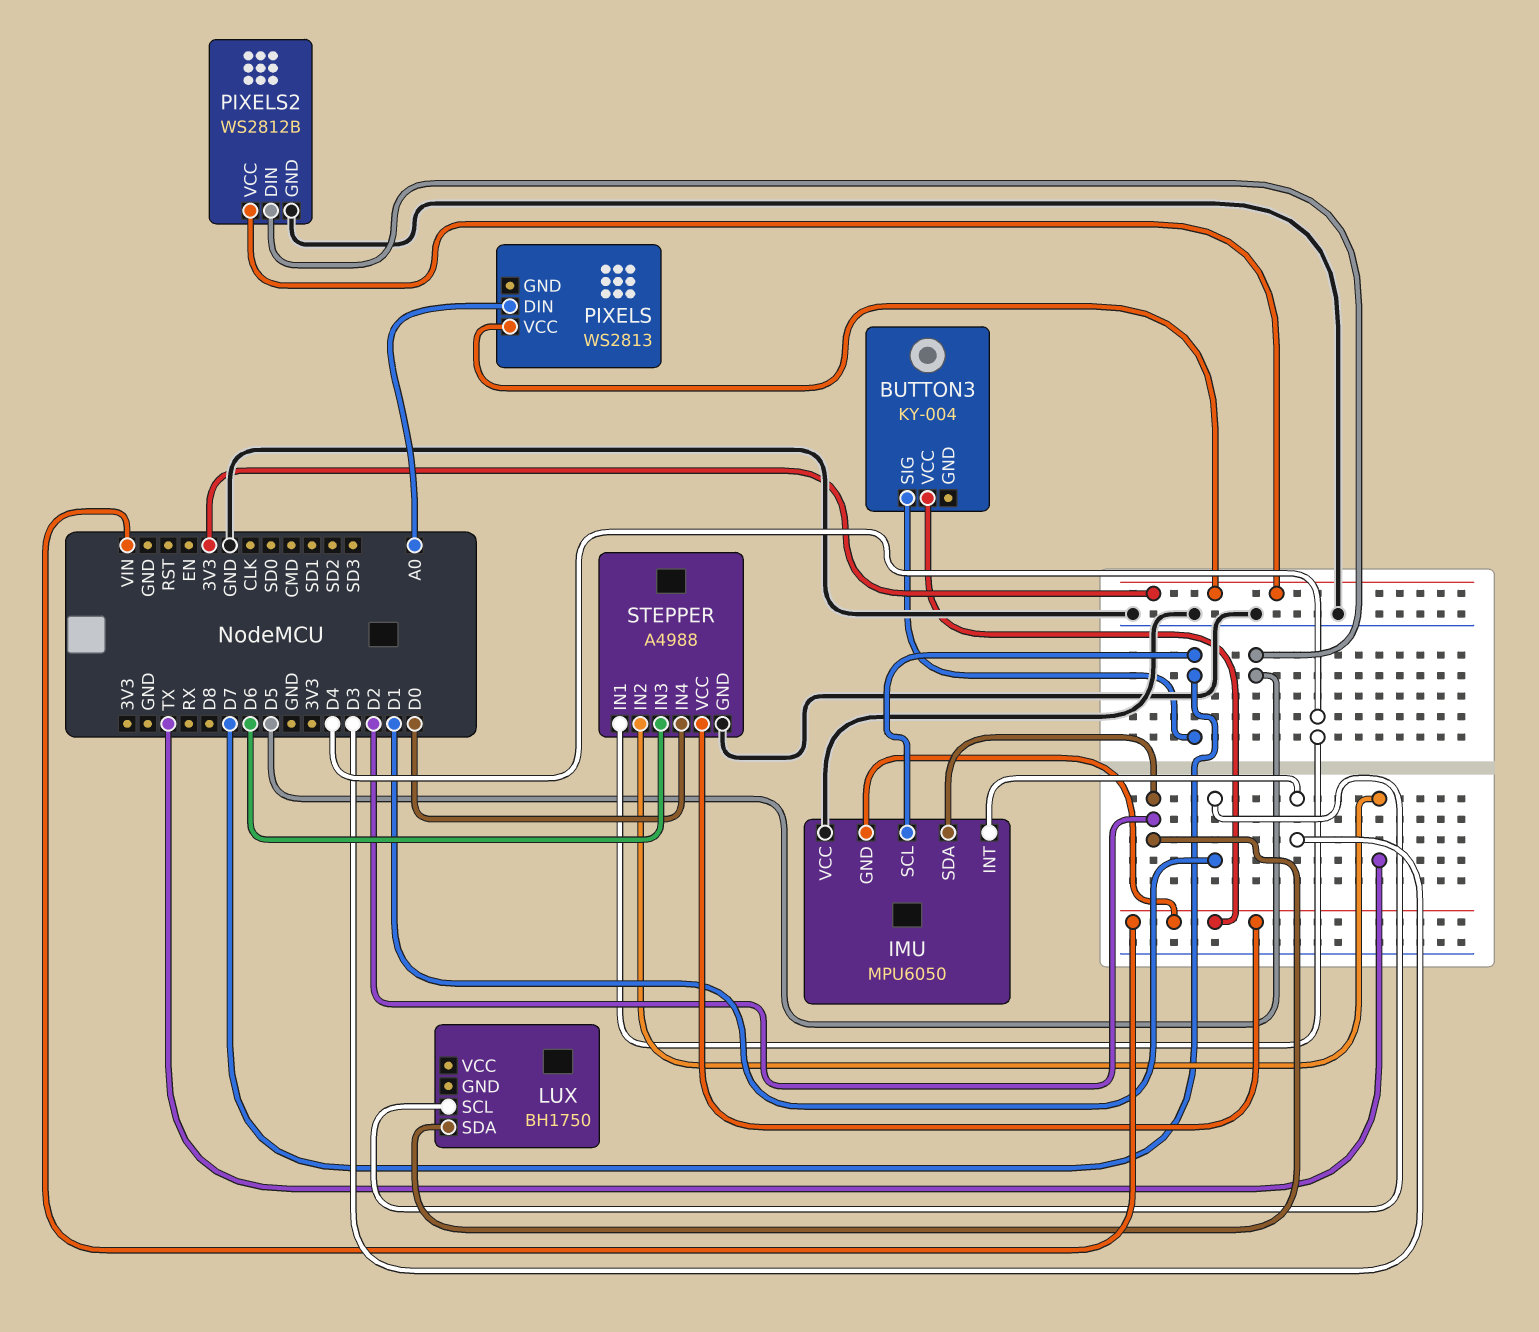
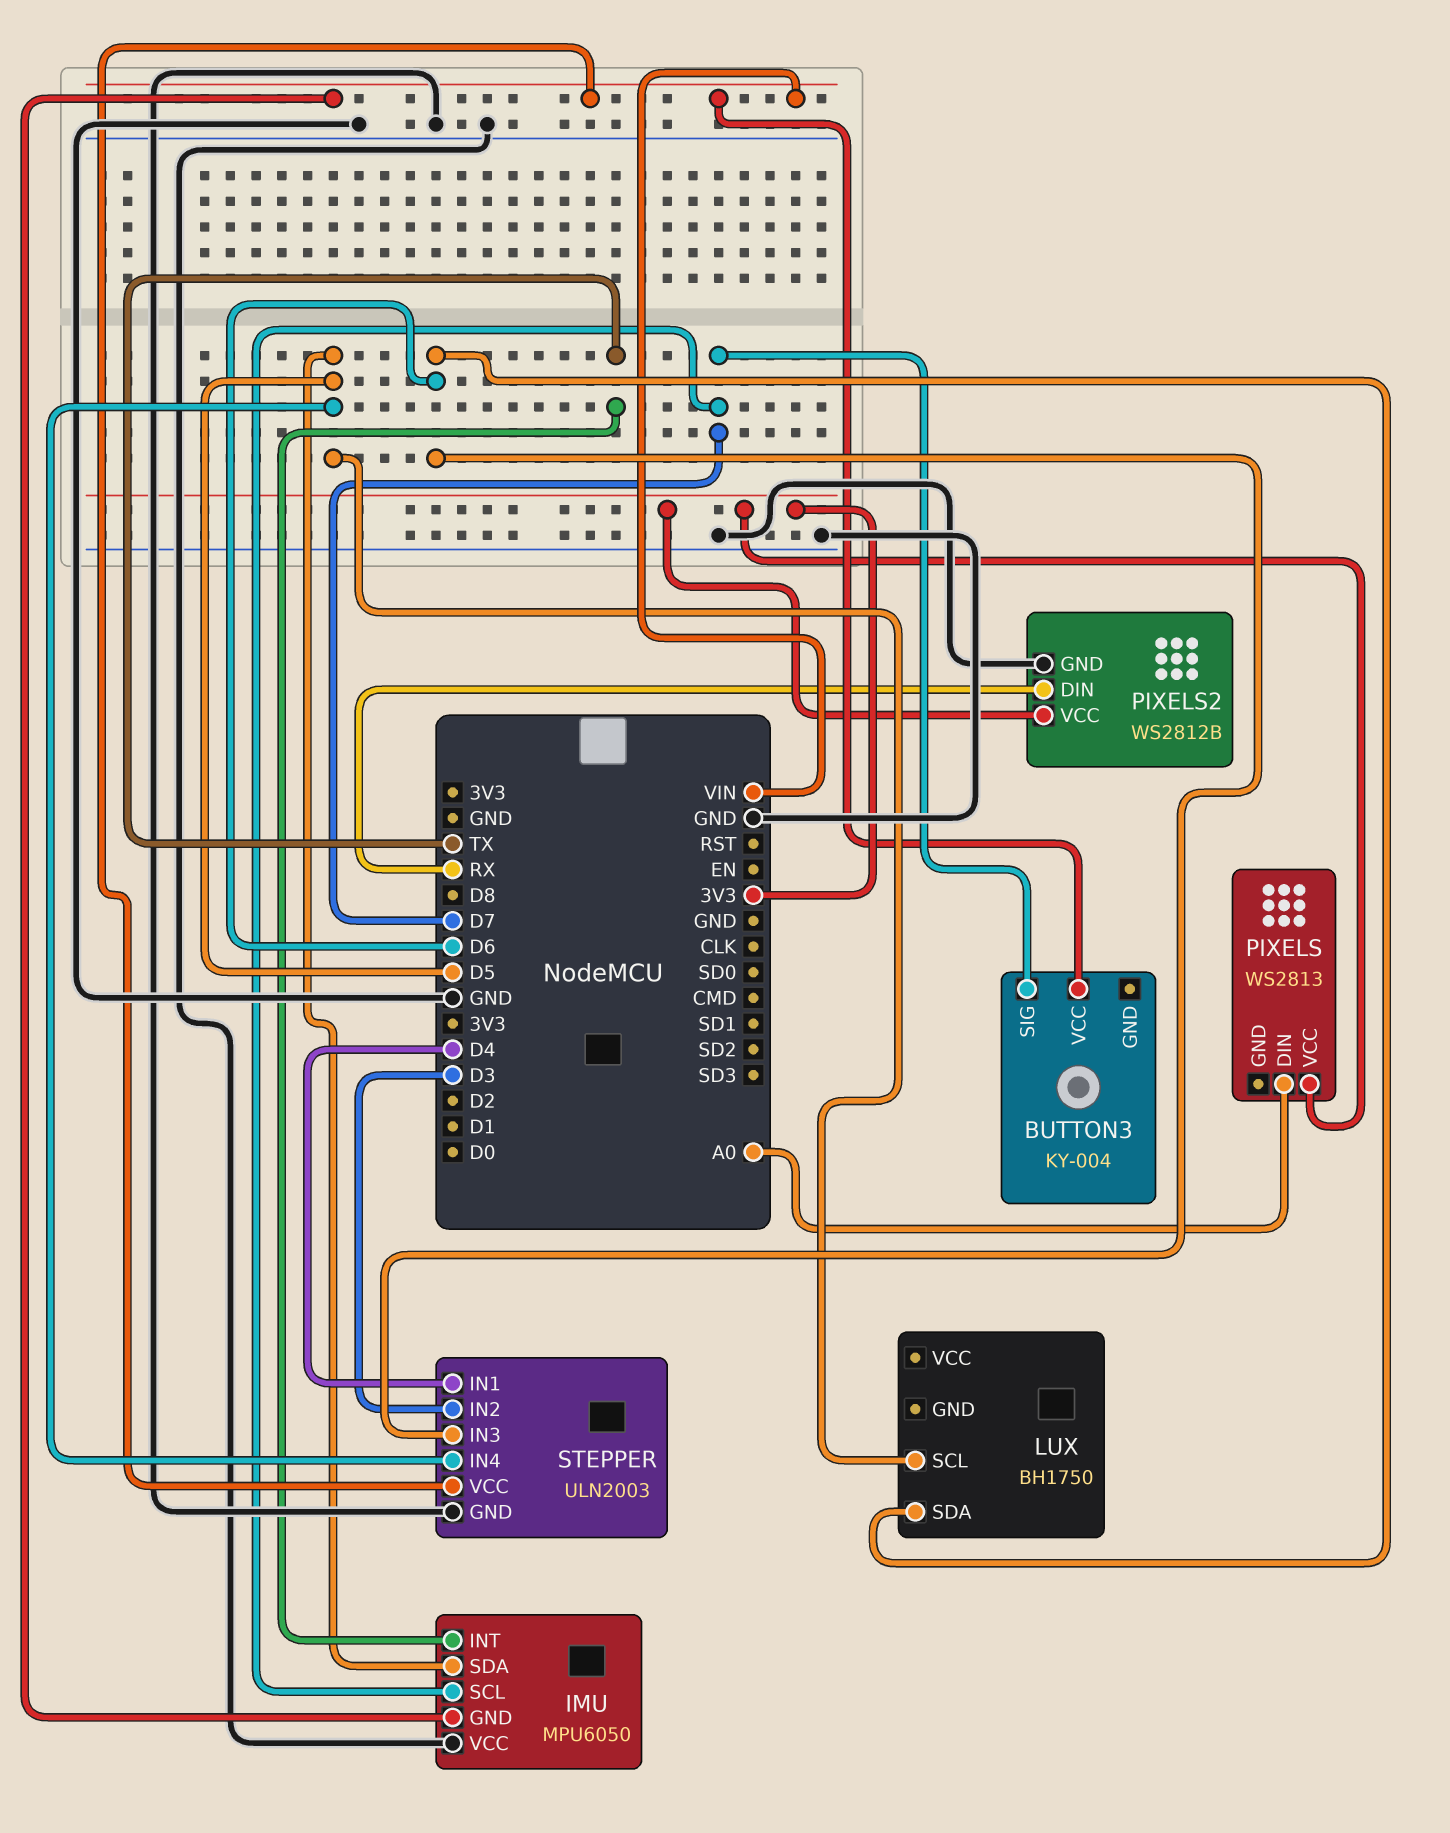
IMU pin INT: D3 -> TX
IMU pin SDA: D2 -> D5
LUX pin SCL: D1 -> D5
LUX pin SDA: D2 -> D6
PIXELS2 pin DIN: D5 -> RX
STEPPER: A4988 -> ULN2003
STEPPER pin IN2: TX -> D3
STEPPER pin IN4: D0 -> D5

